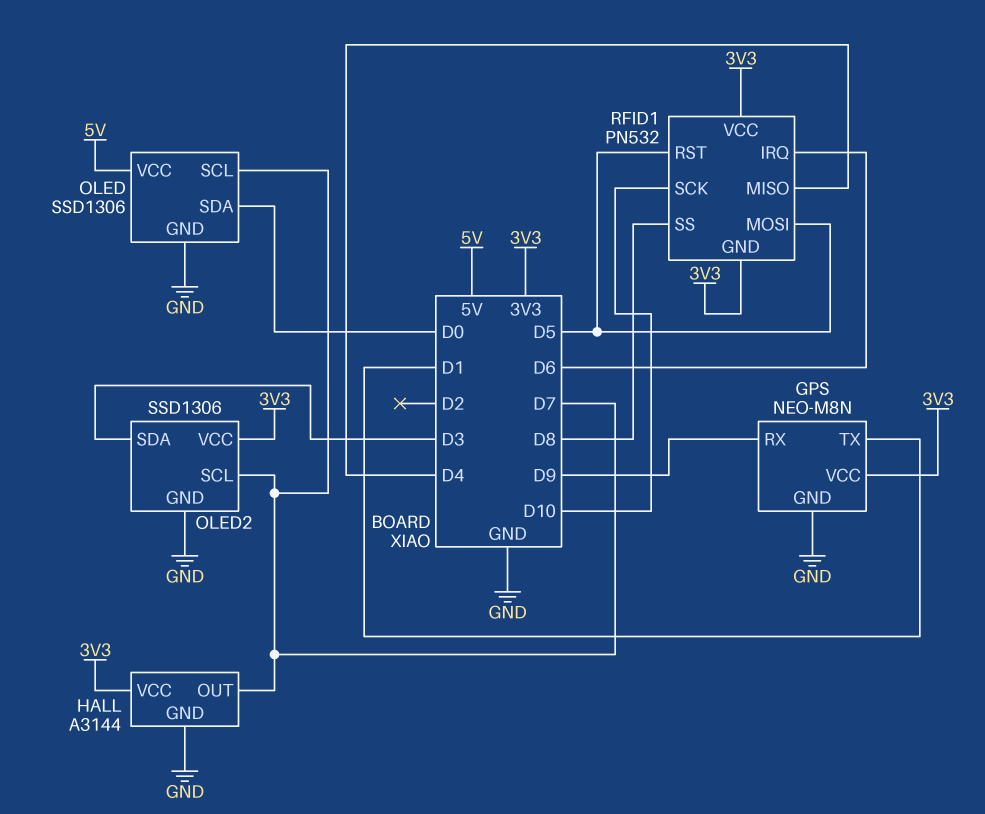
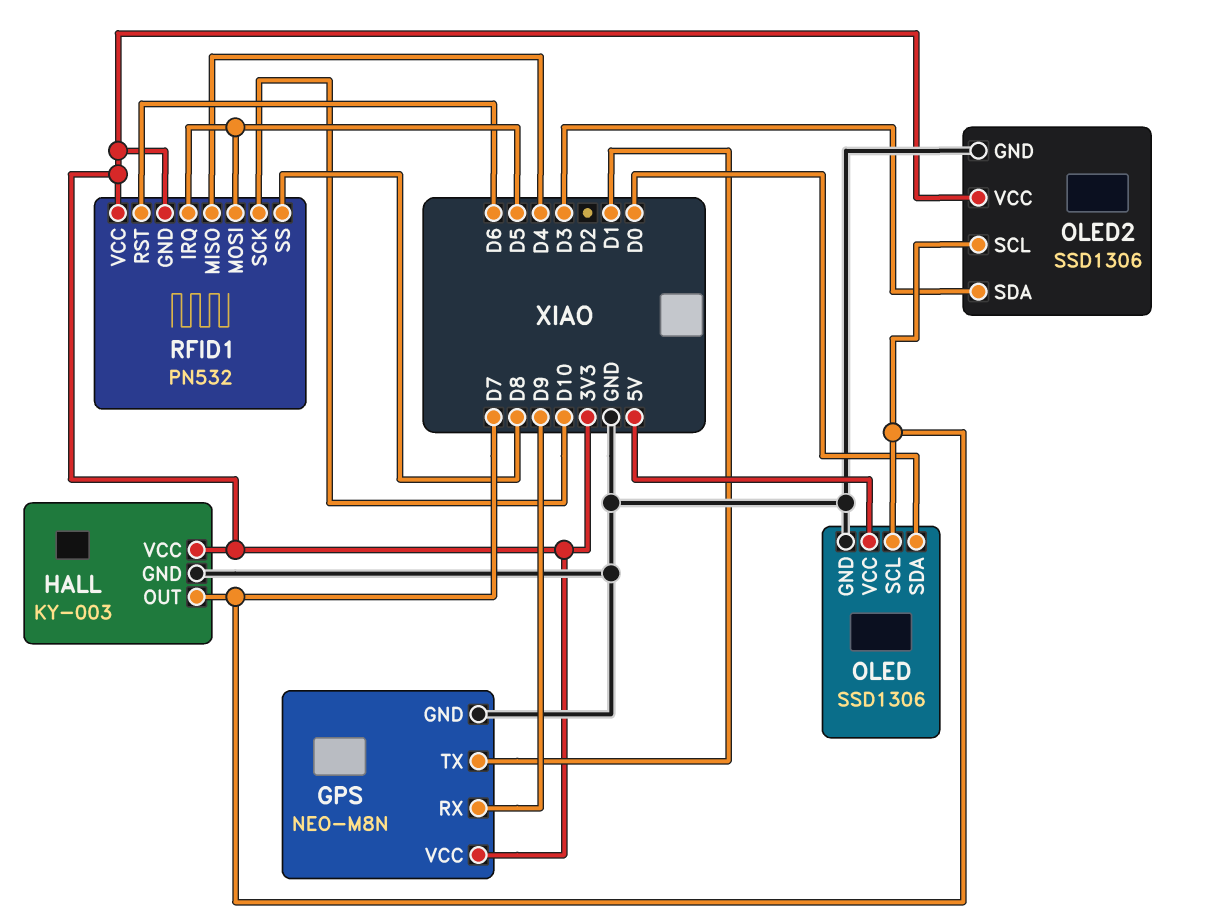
HALL: A3144 -> KY-003
RFID1 pin IRQ: D6 -> D5
RFID1 pin RST: D5 -> D6

